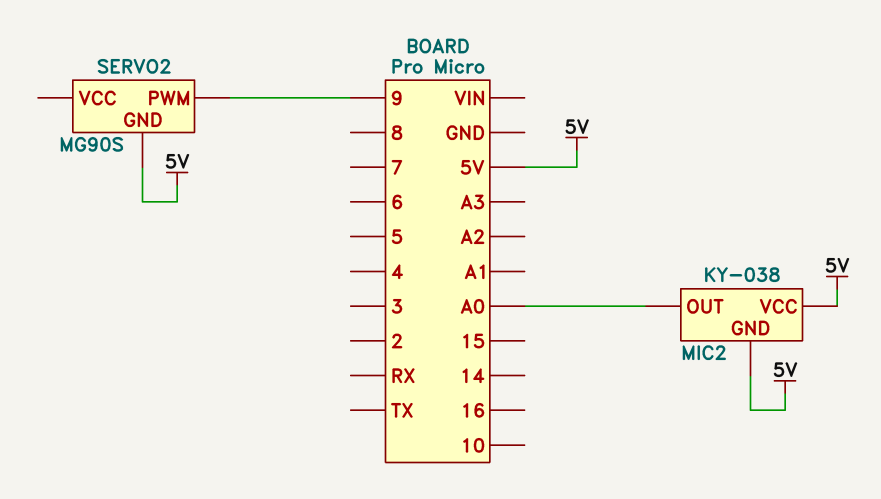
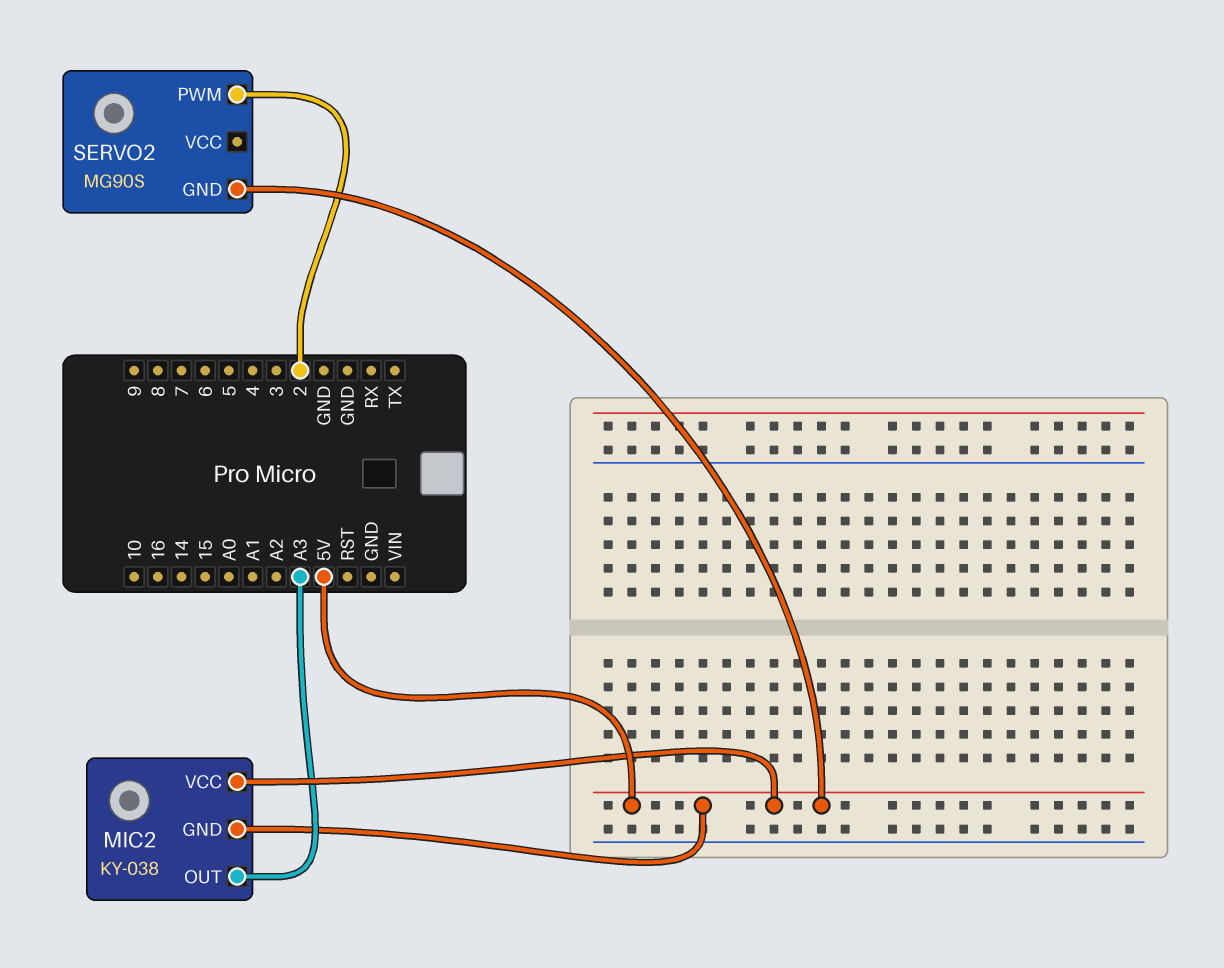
MIC2 pin OUT: A0 -> A3
SERVO2 pin PWM: 9 -> 2

